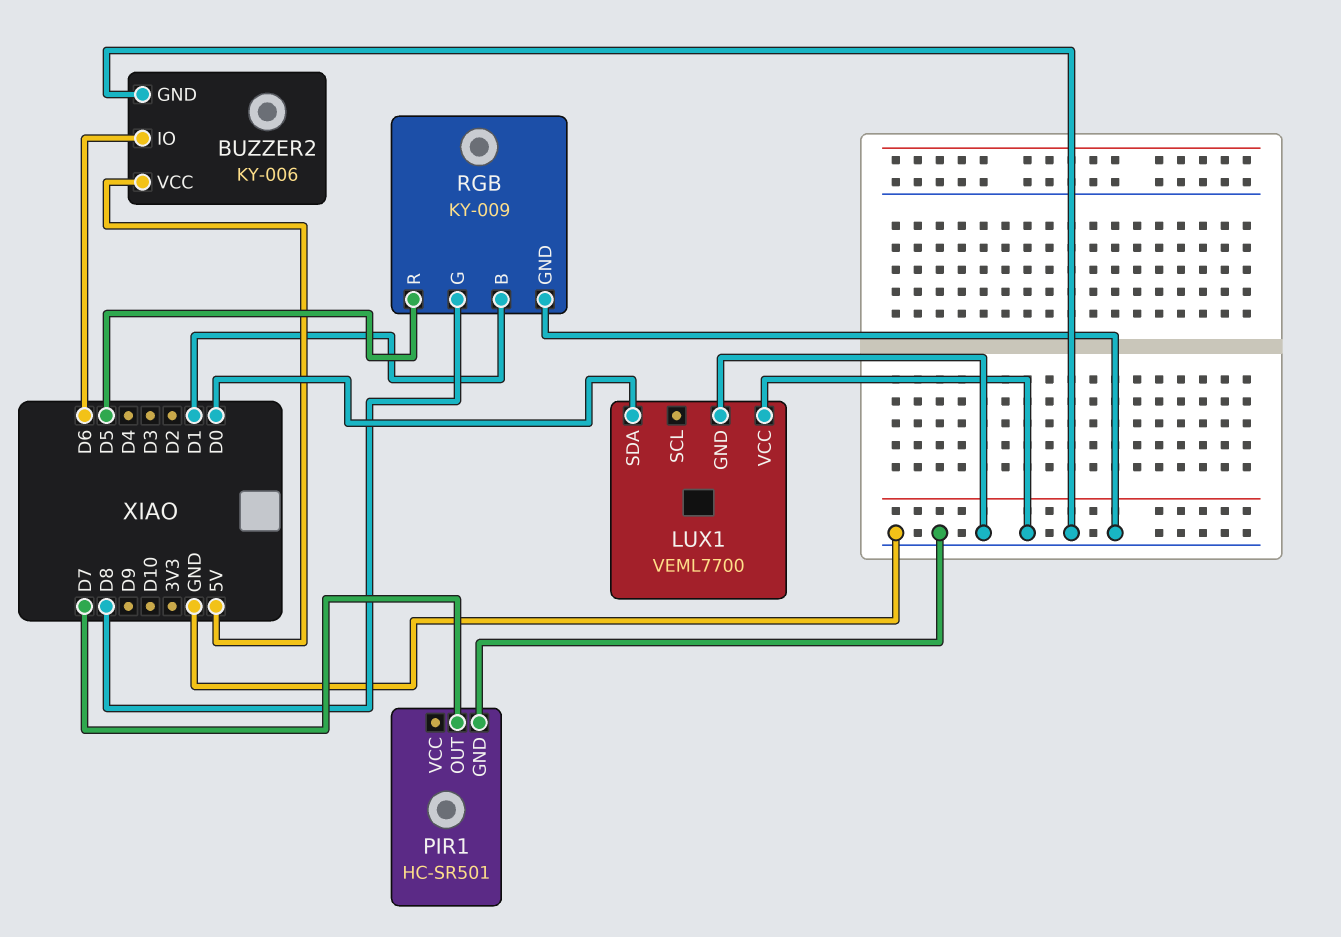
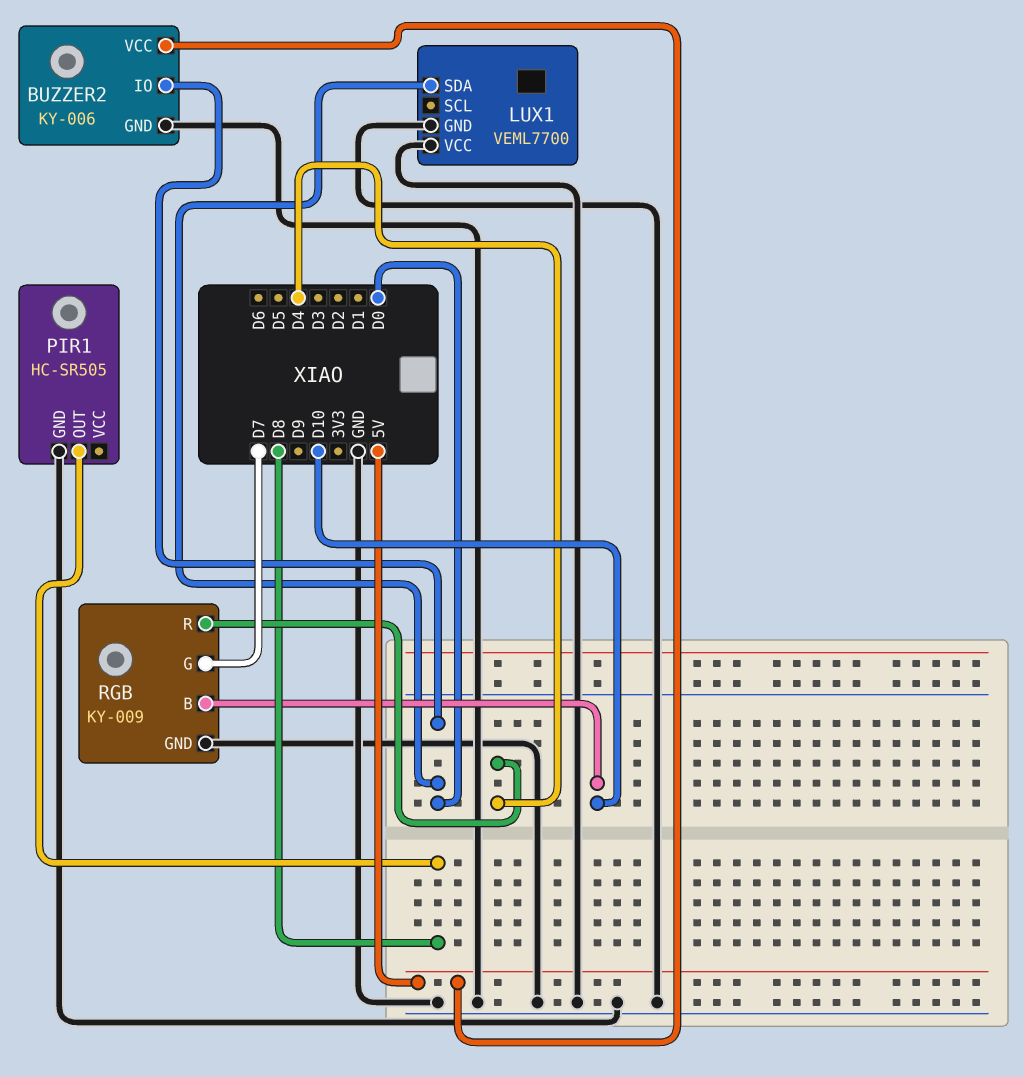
BUZZER2 pin IO: D6 -> D0
PIR1: HC-SR501 -> HC-SR505
PIR1 pin OUT: D7 -> D8
RGB pin B: D1 -> D10
RGB pin G: D8 -> D7
RGB pin R: D5 -> D4

